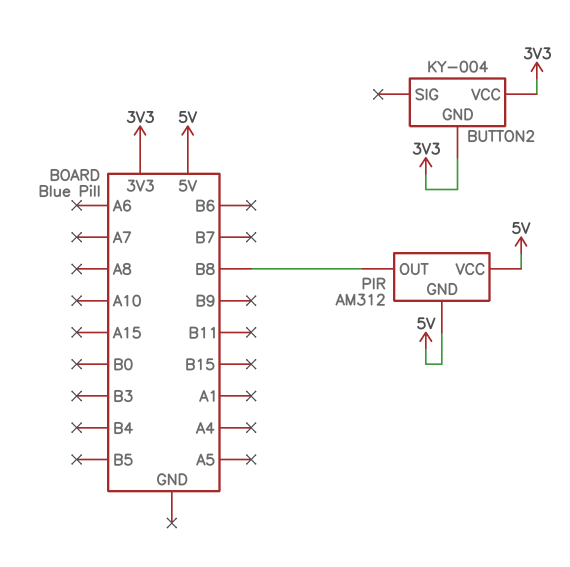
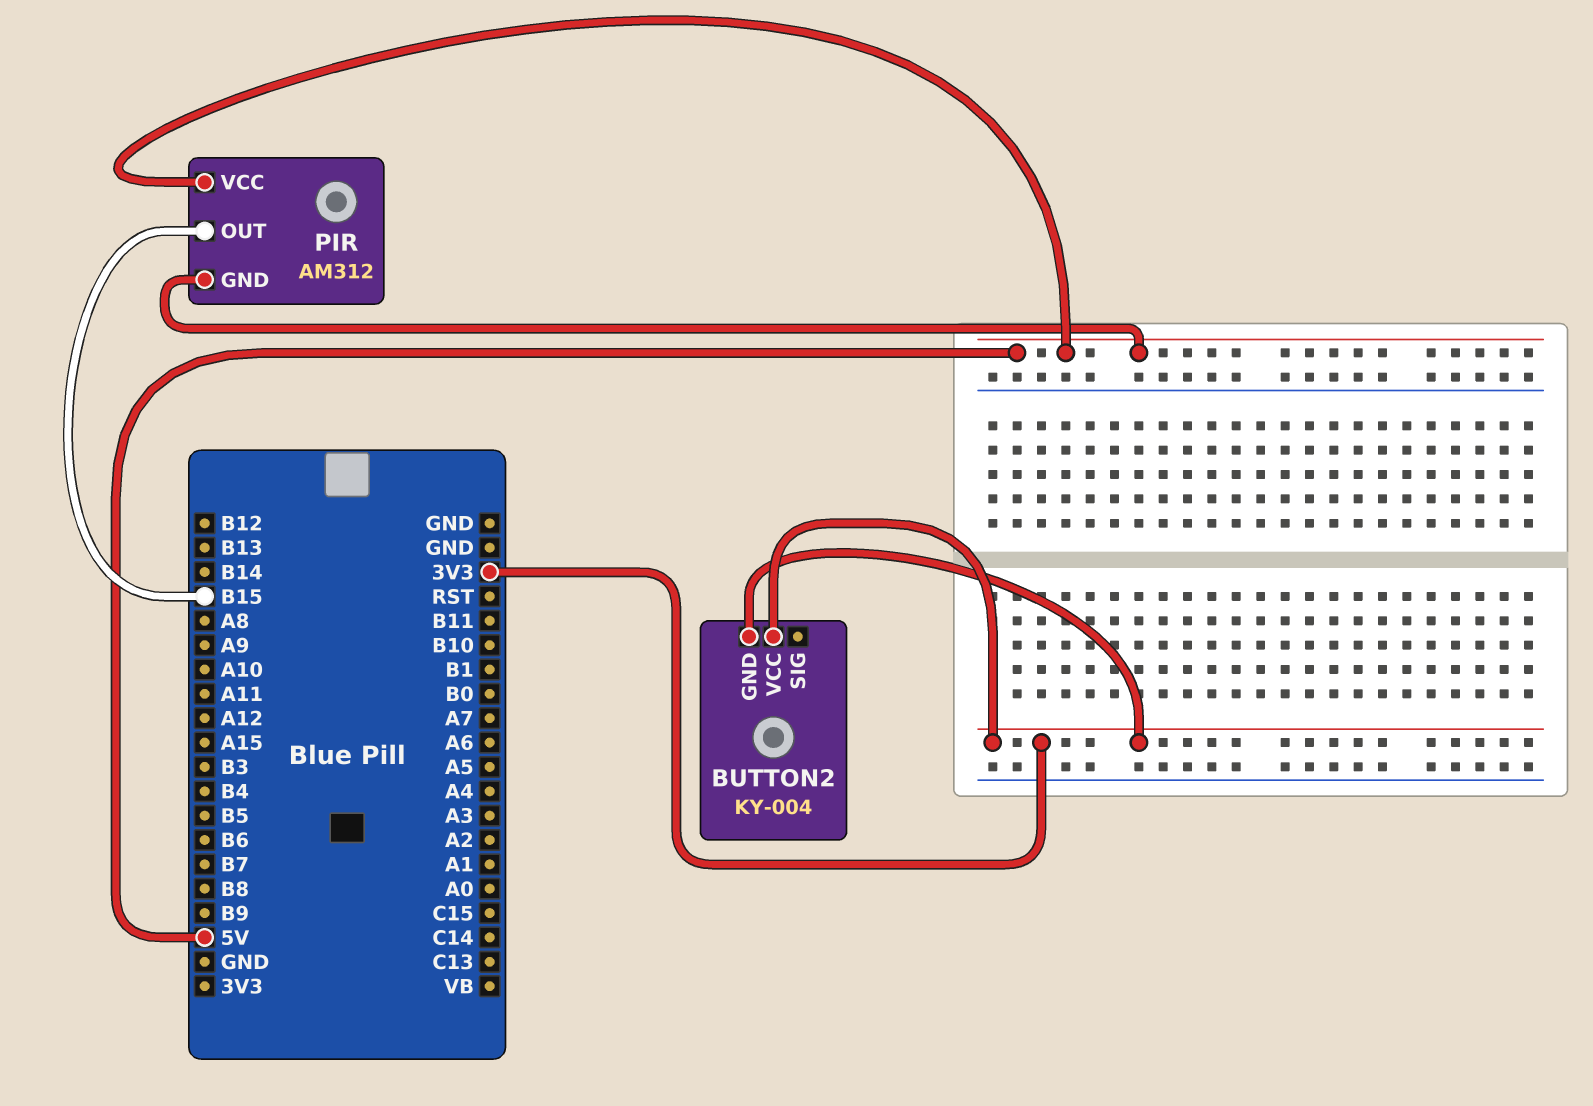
PIR pin OUT: B8 -> B15

